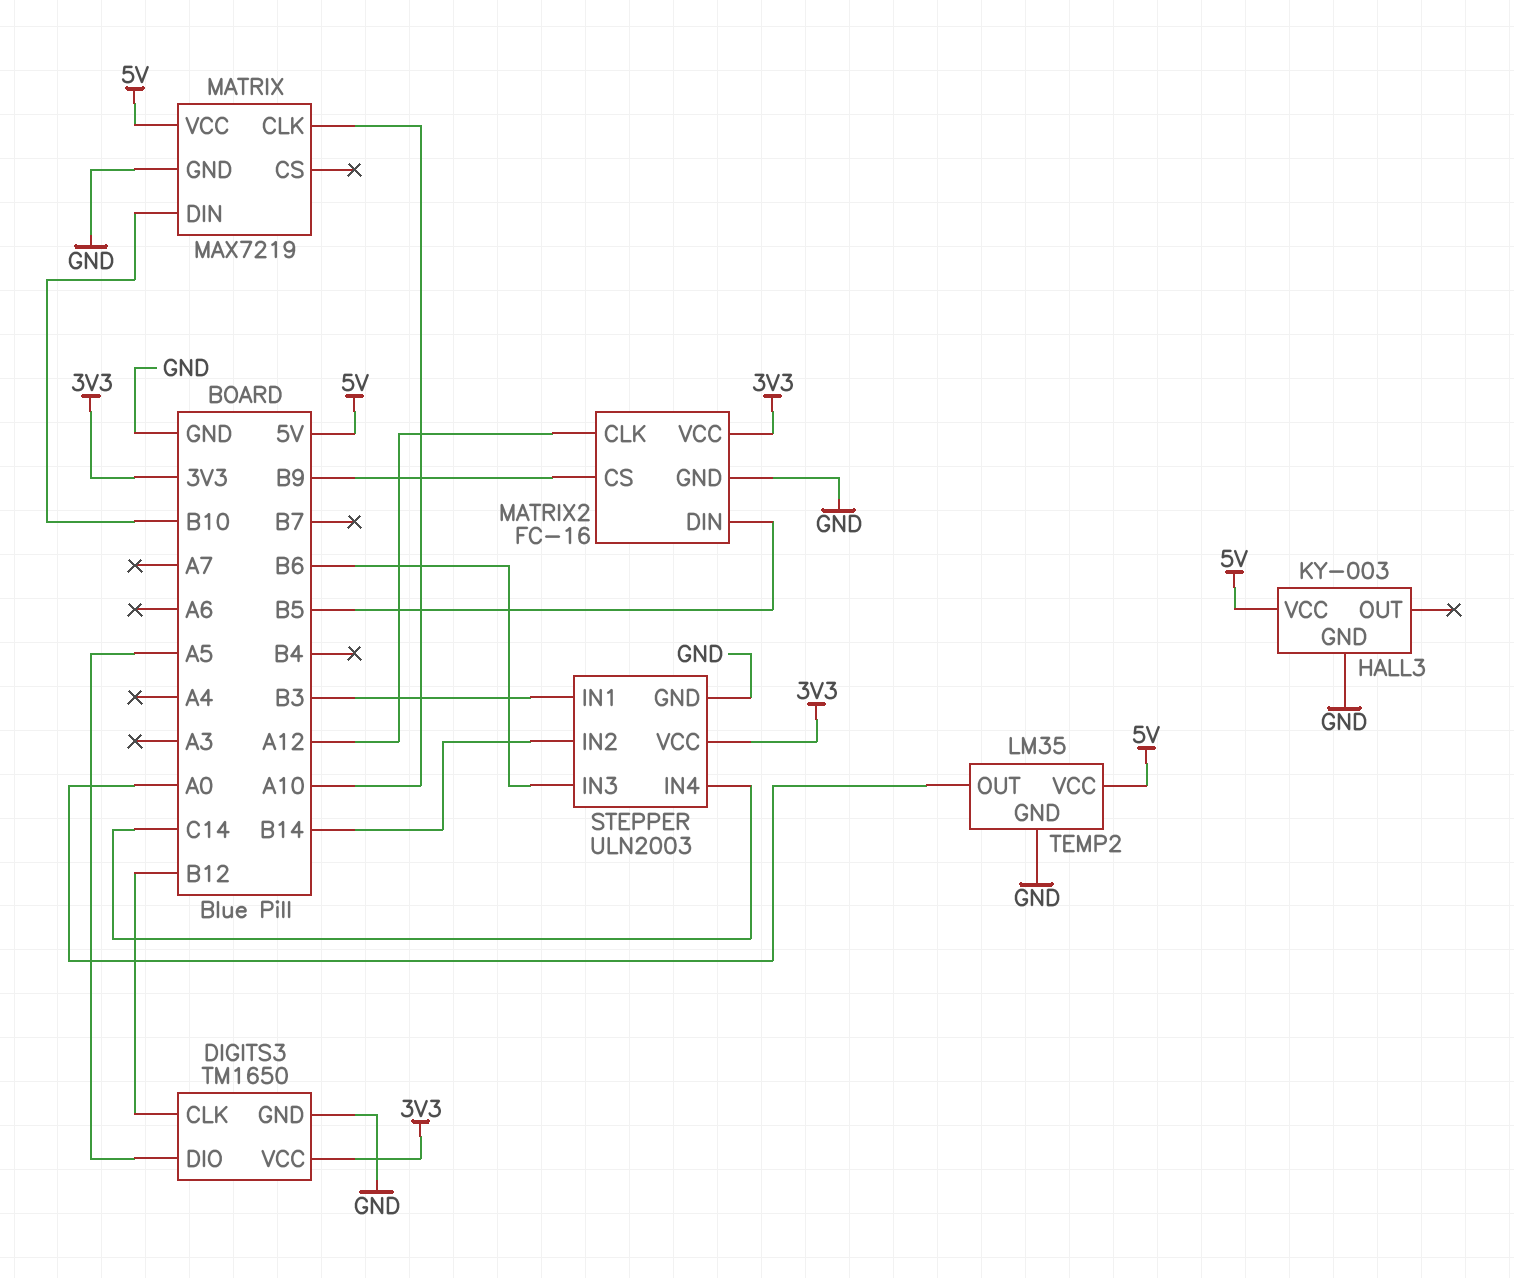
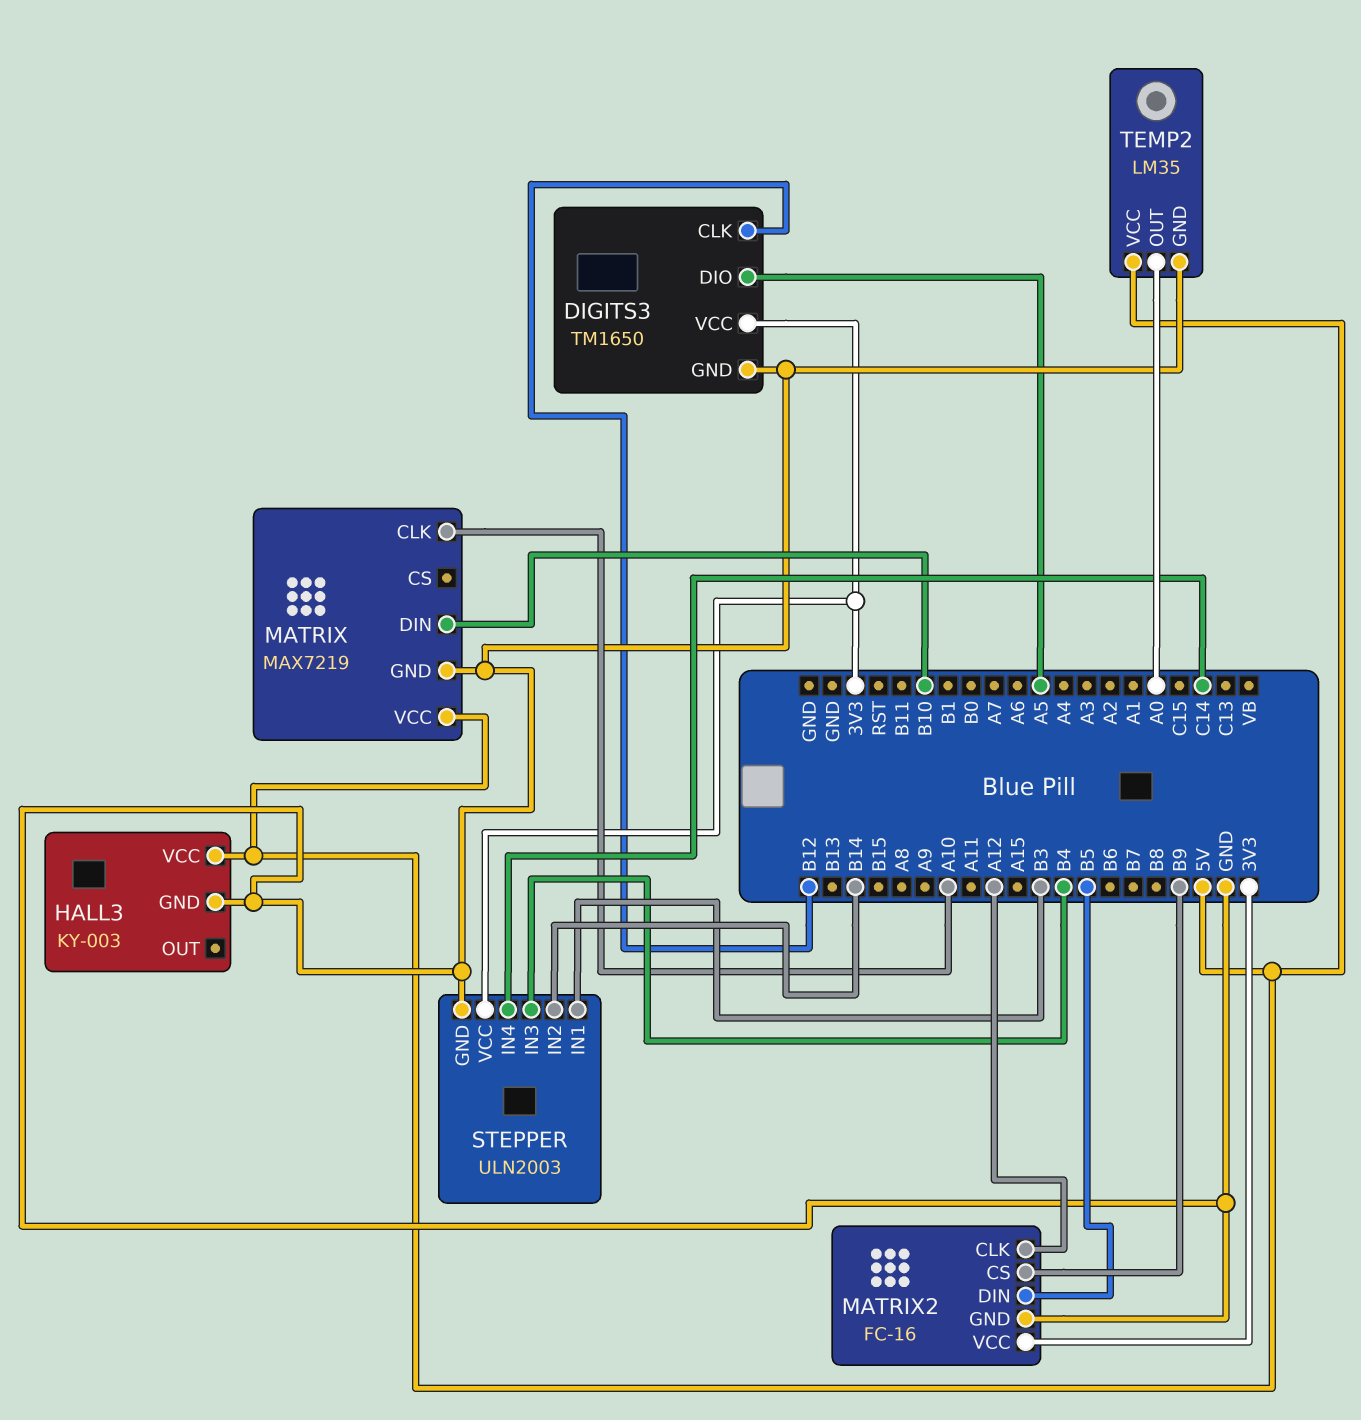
STEPPER pin IN3: B6 -> B4

